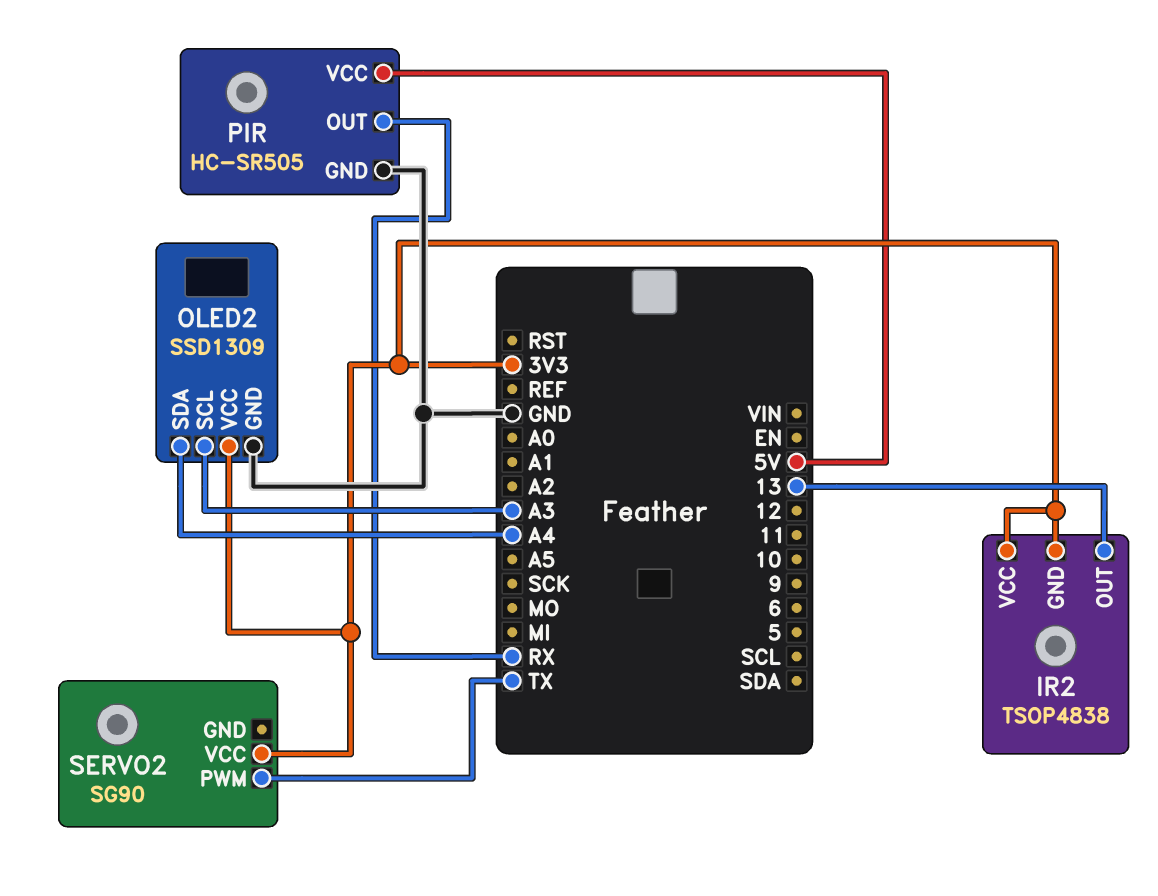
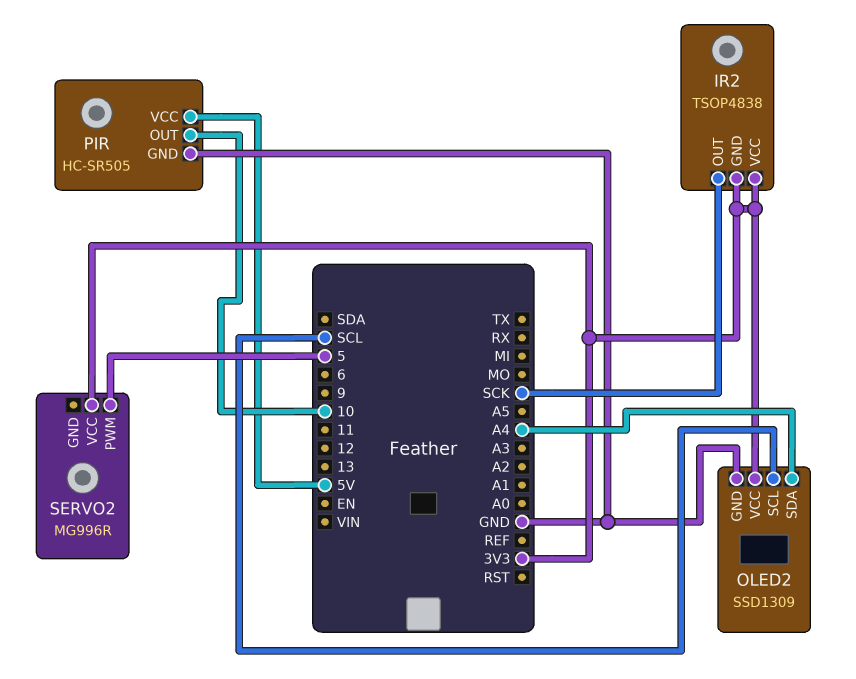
IR2 pin OUT: 13 -> SCK
OLED2 pin SCL: A3 -> SCL
PIR pin OUT: RX -> 10
SERVO2: SG90 -> MG996R
SERVO2 pin PWM: TX -> 5

